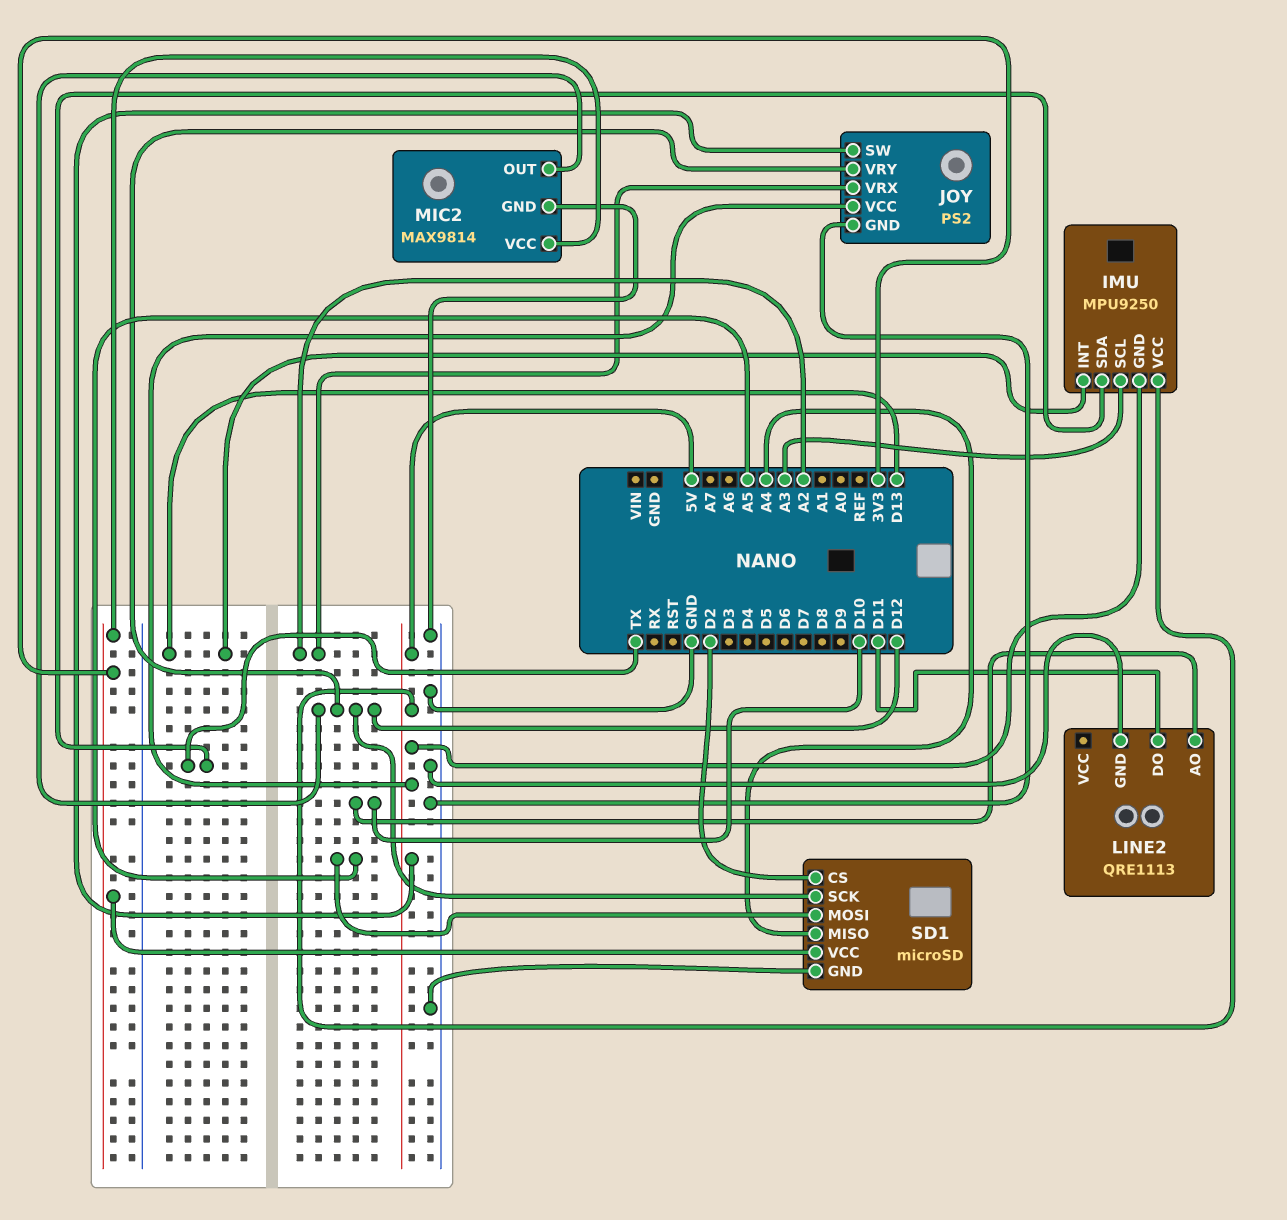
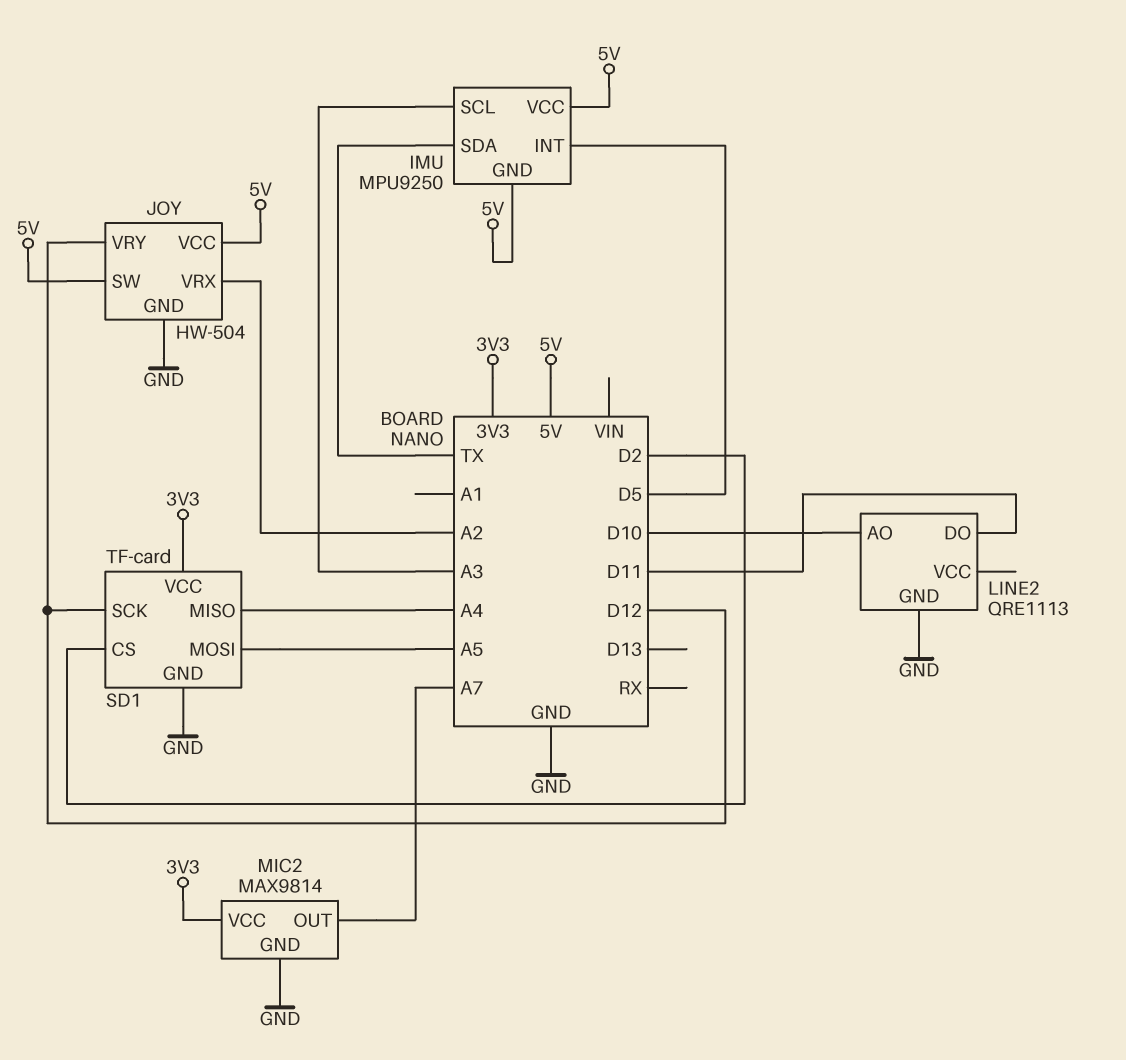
IMU pin INT: D13 -> D5
JOY: PS2 -> HW-504
MIC2 pin OUT: D12 -> A7
SD1: microSD -> TF-card

